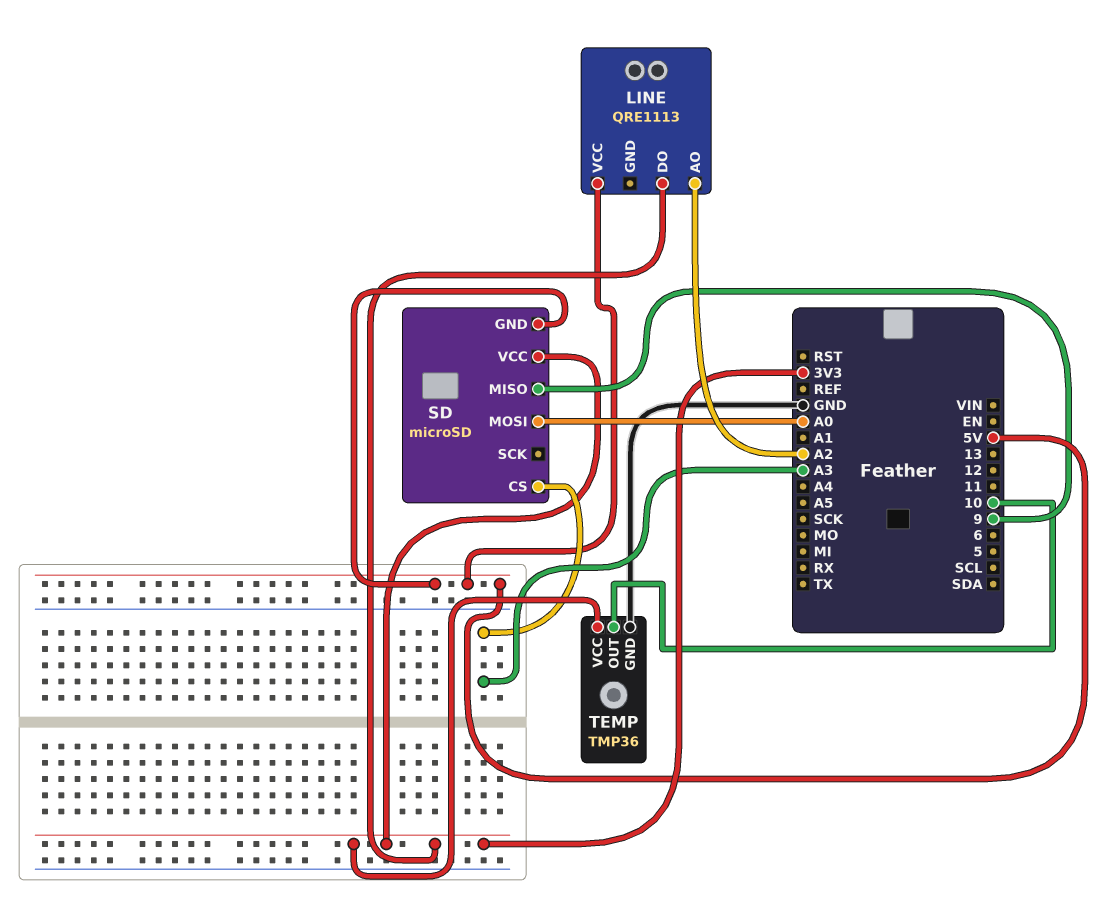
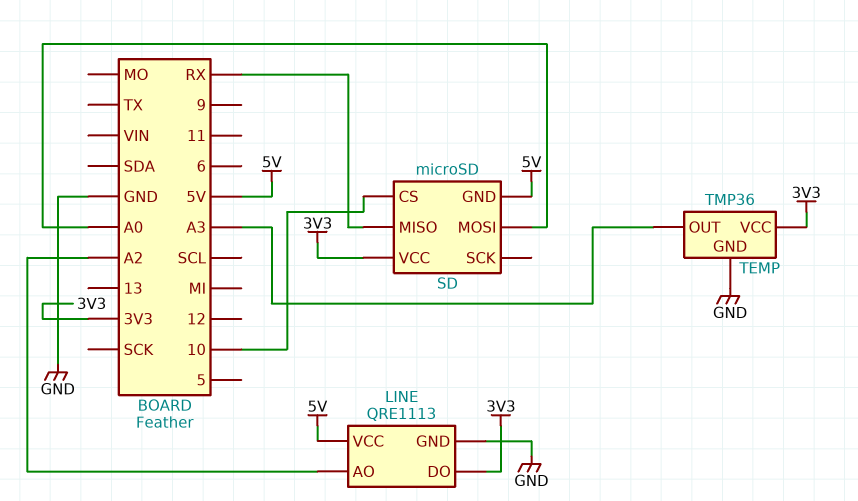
LINE pin GND: none -> GND
SD pin CS: A3 -> 10
SD pin MISO: 9 -> RX
TEMP pin OUT: 10 -> A3

